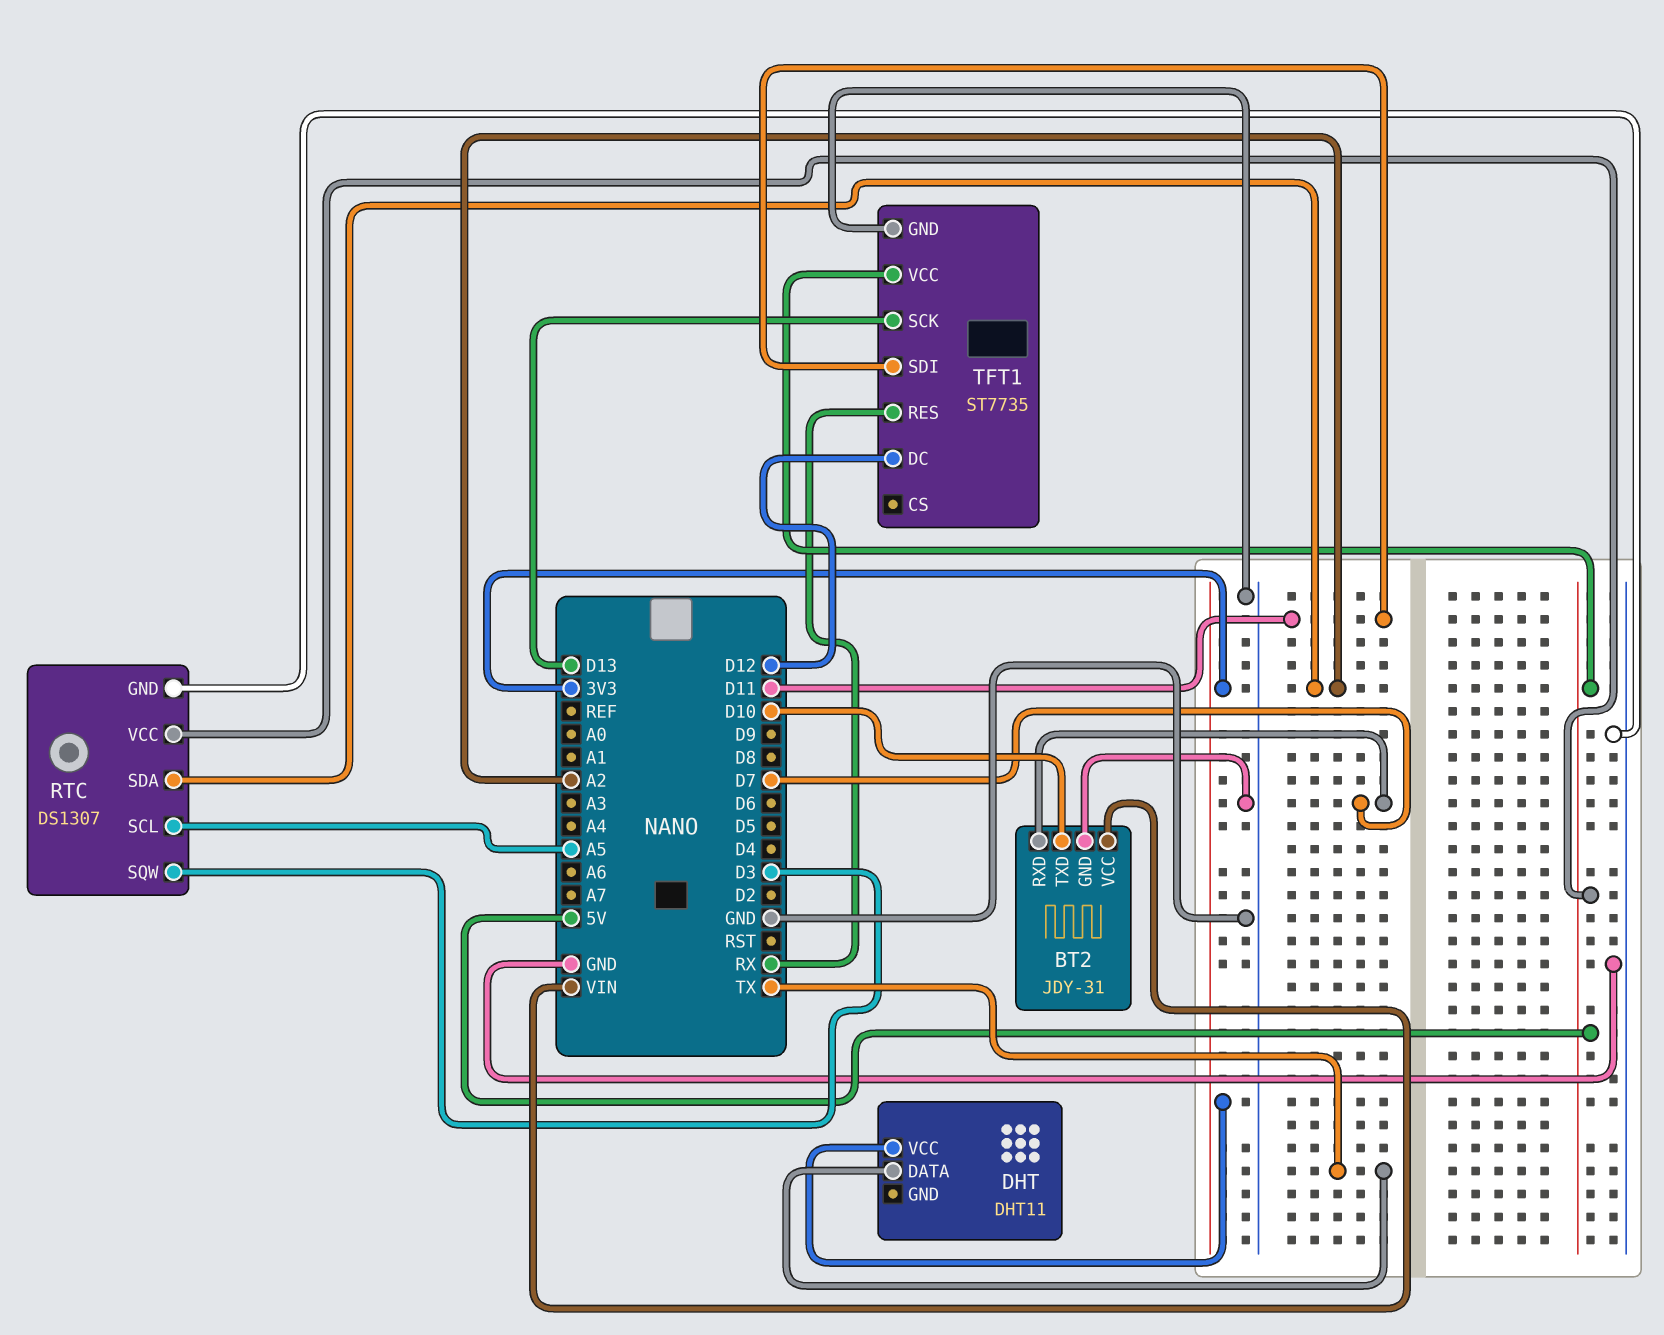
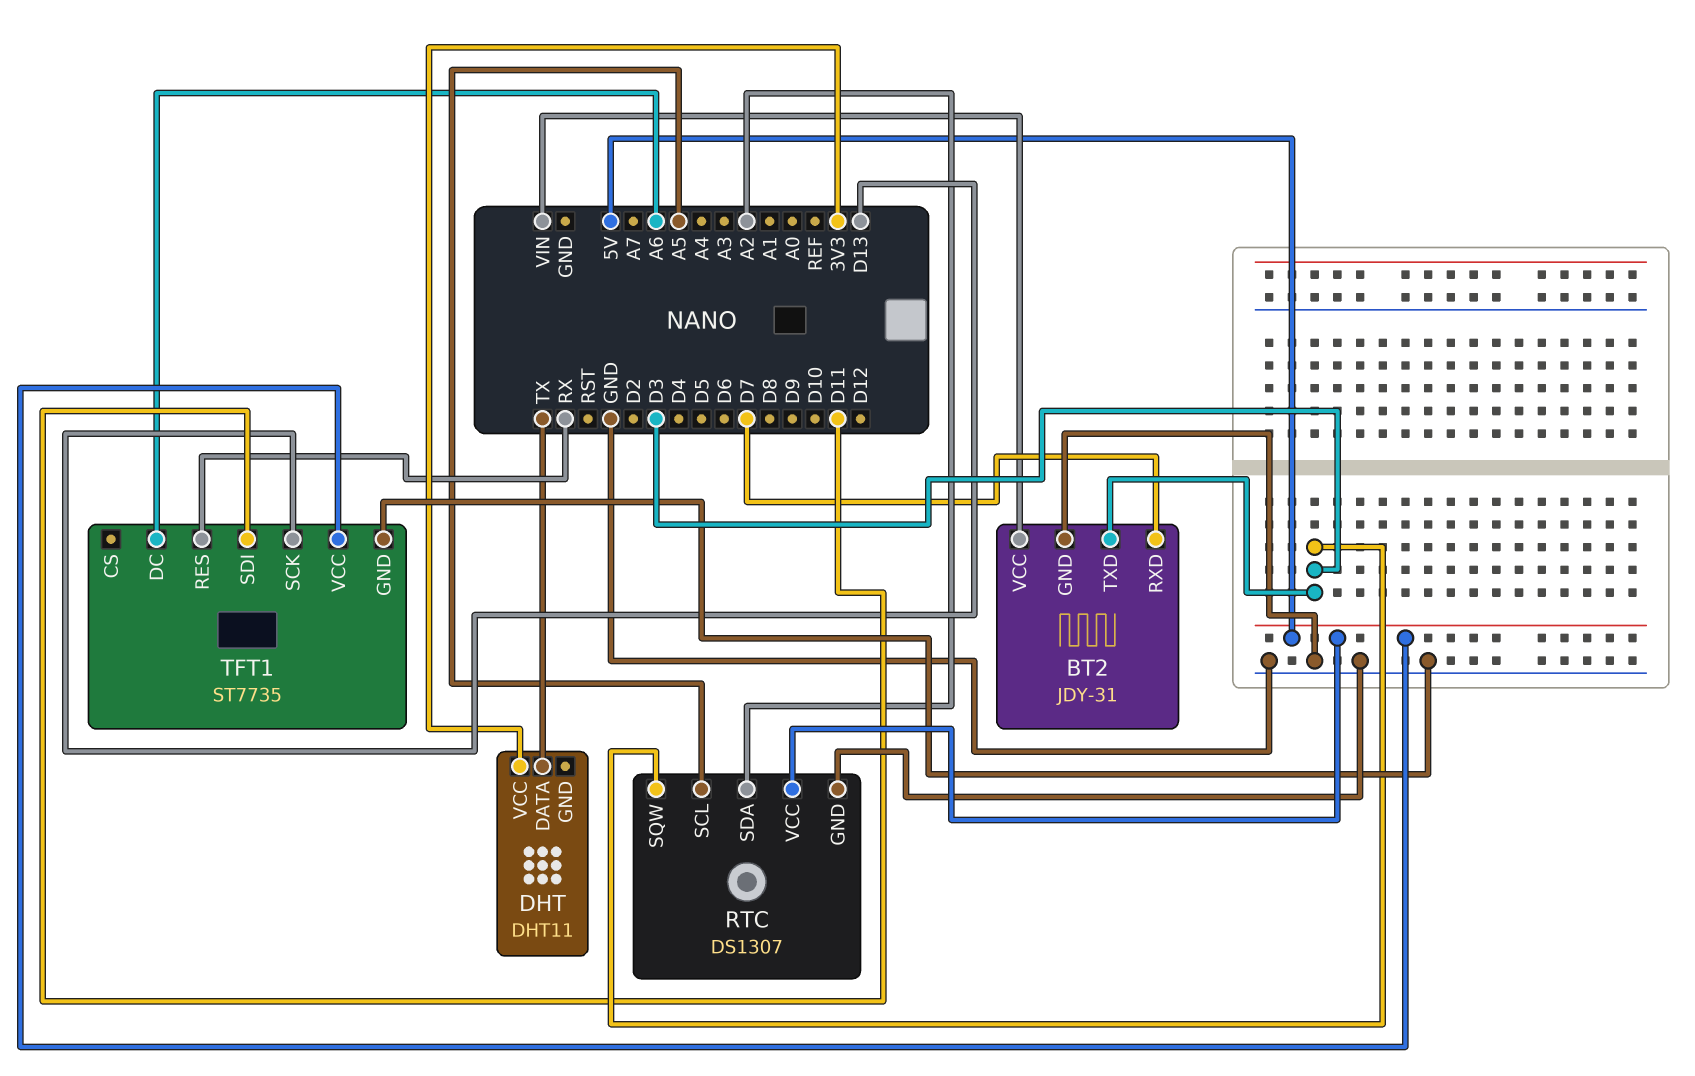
BT2 pin TXD: D10 -> D3
TFT1 pin DC: D12 -> A6

